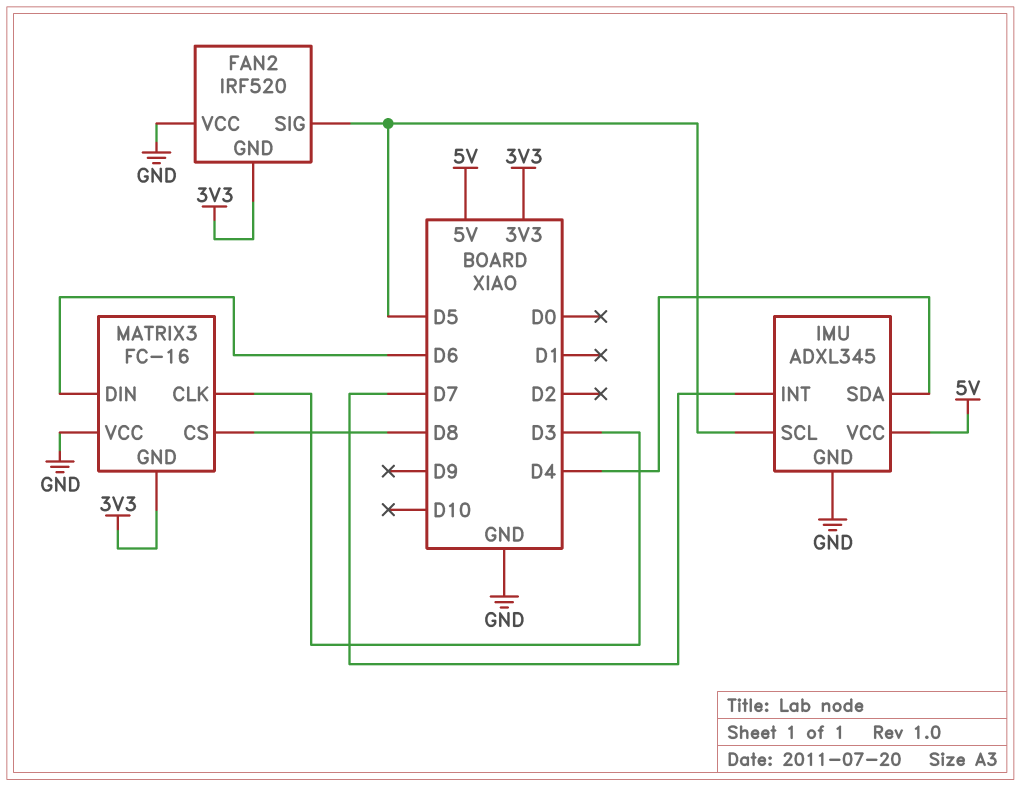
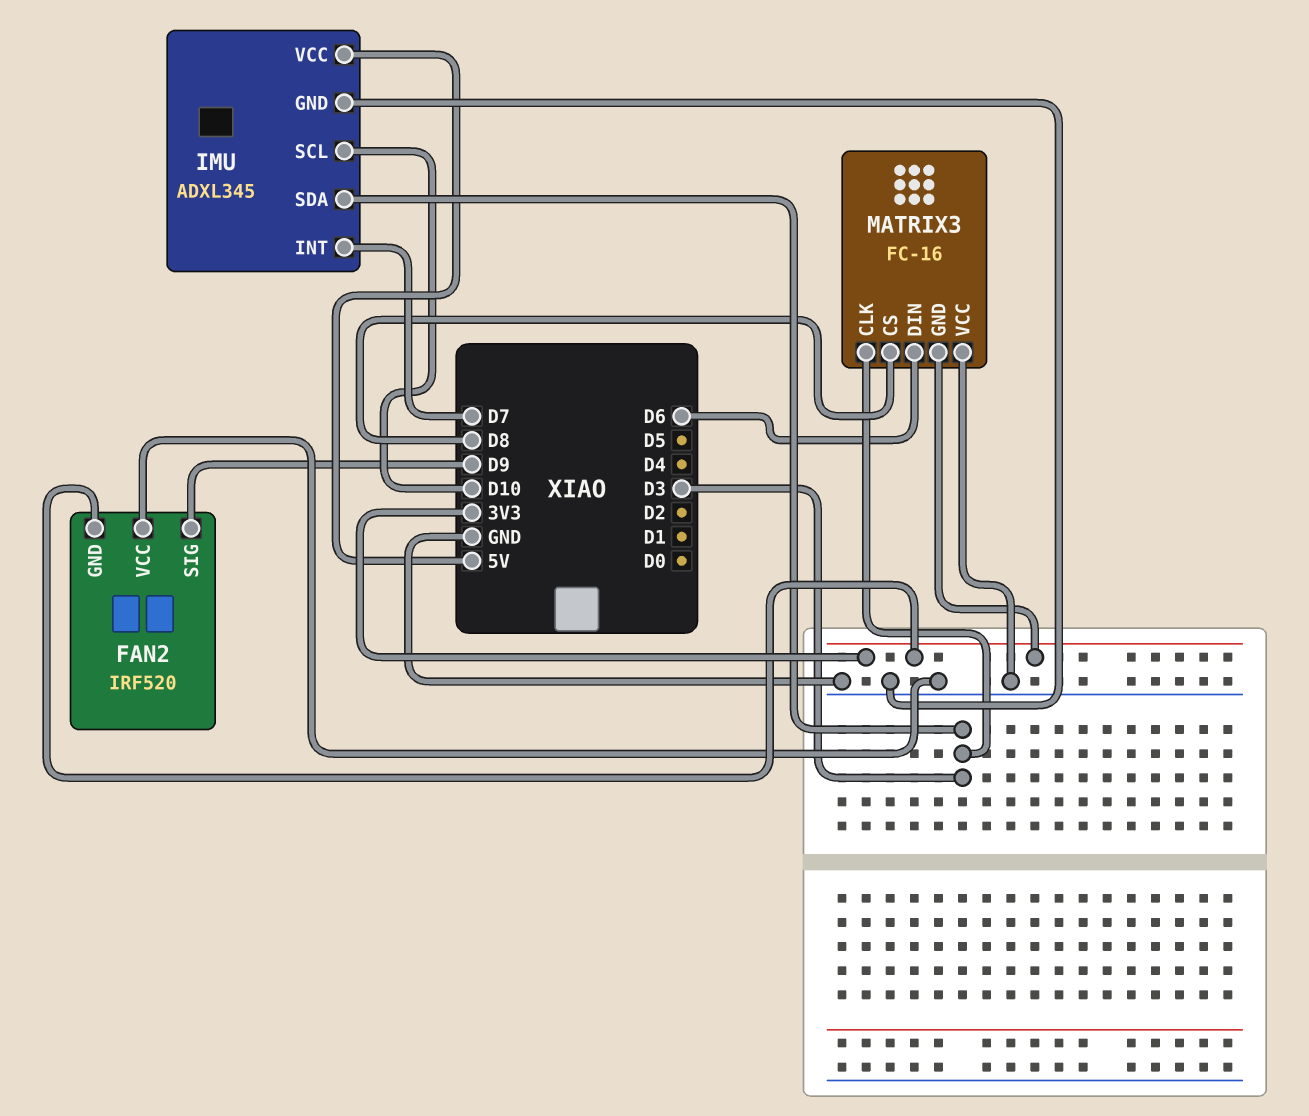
FAN2 pin SIG: D5 -> D9
IMU pin SCL: D5 -> D10
IMU pin SDA: D4 -> D3

